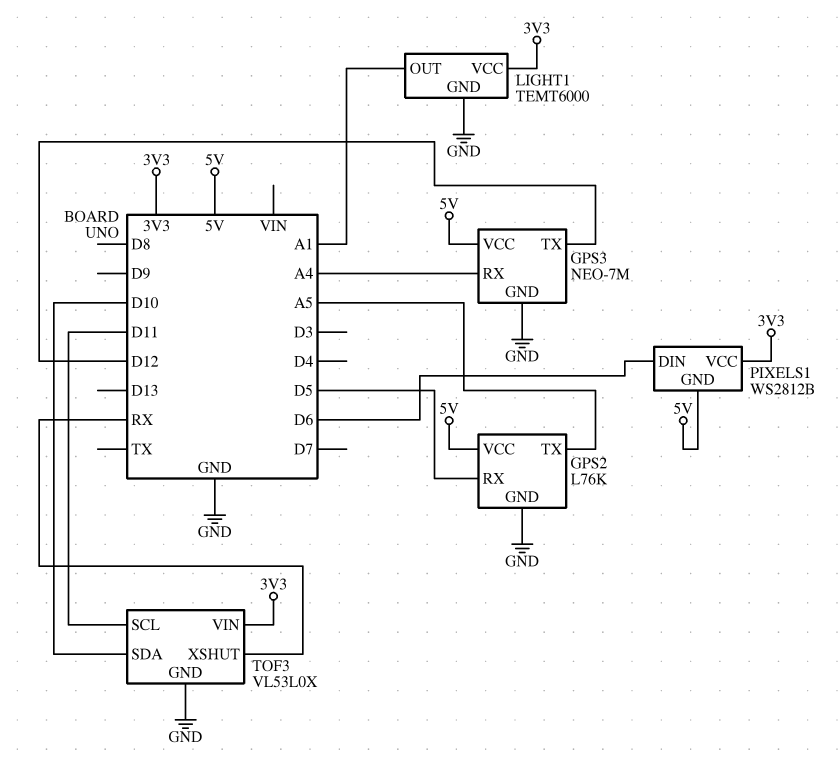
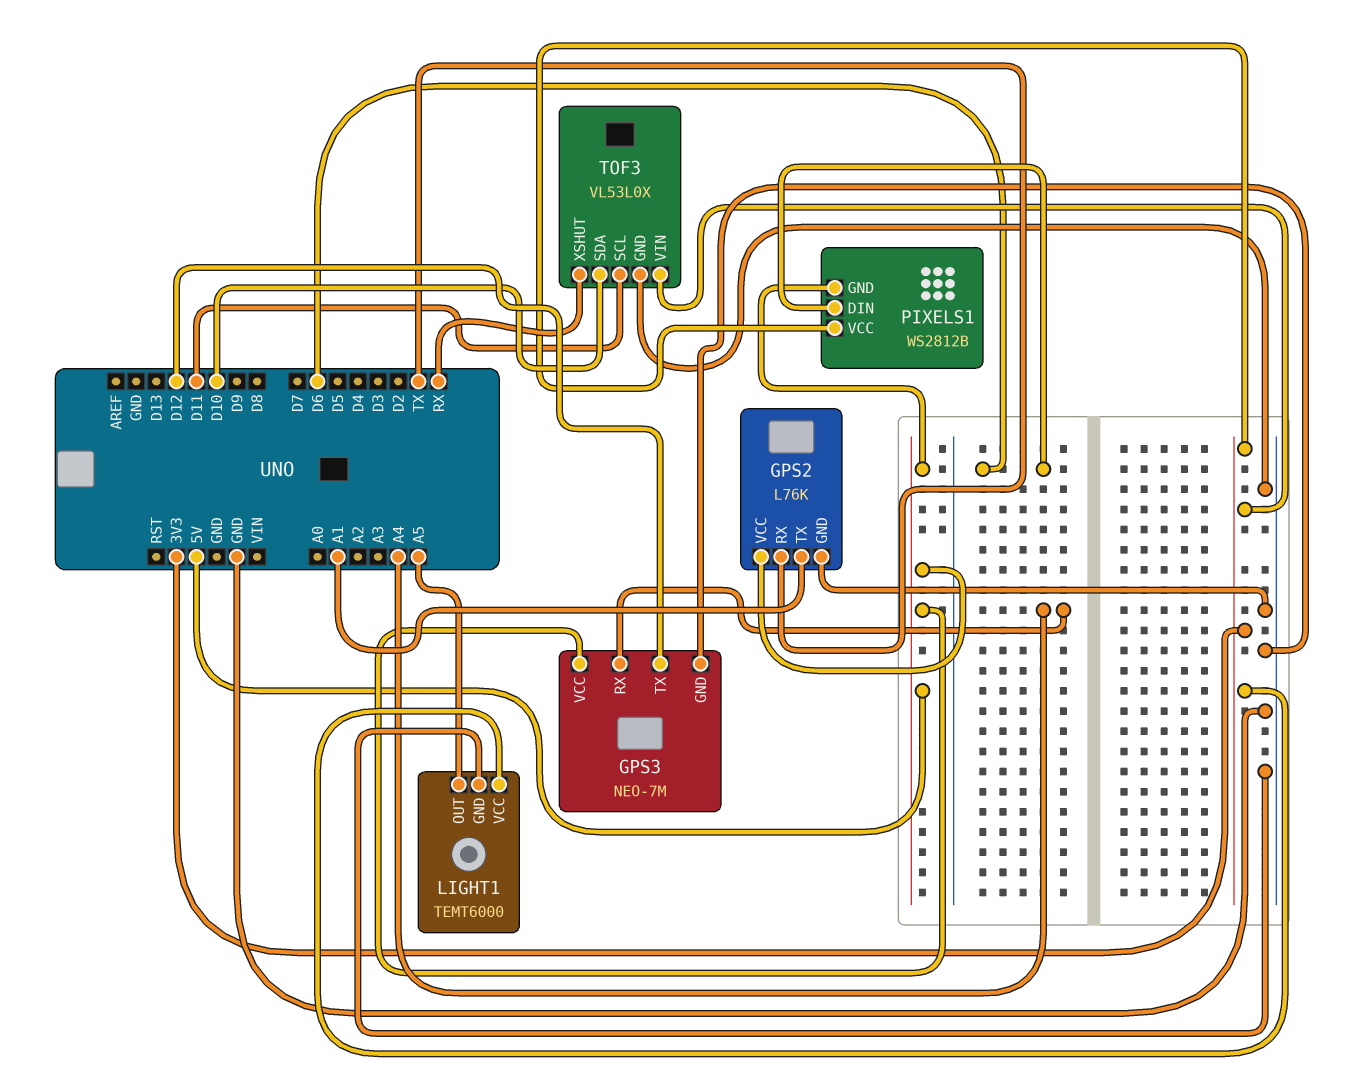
GPS2 pin RX: D5 -> TX
GPS2 pin TX: A5 -> A1
LIGHT1 pin OUT: A1 -> A5

